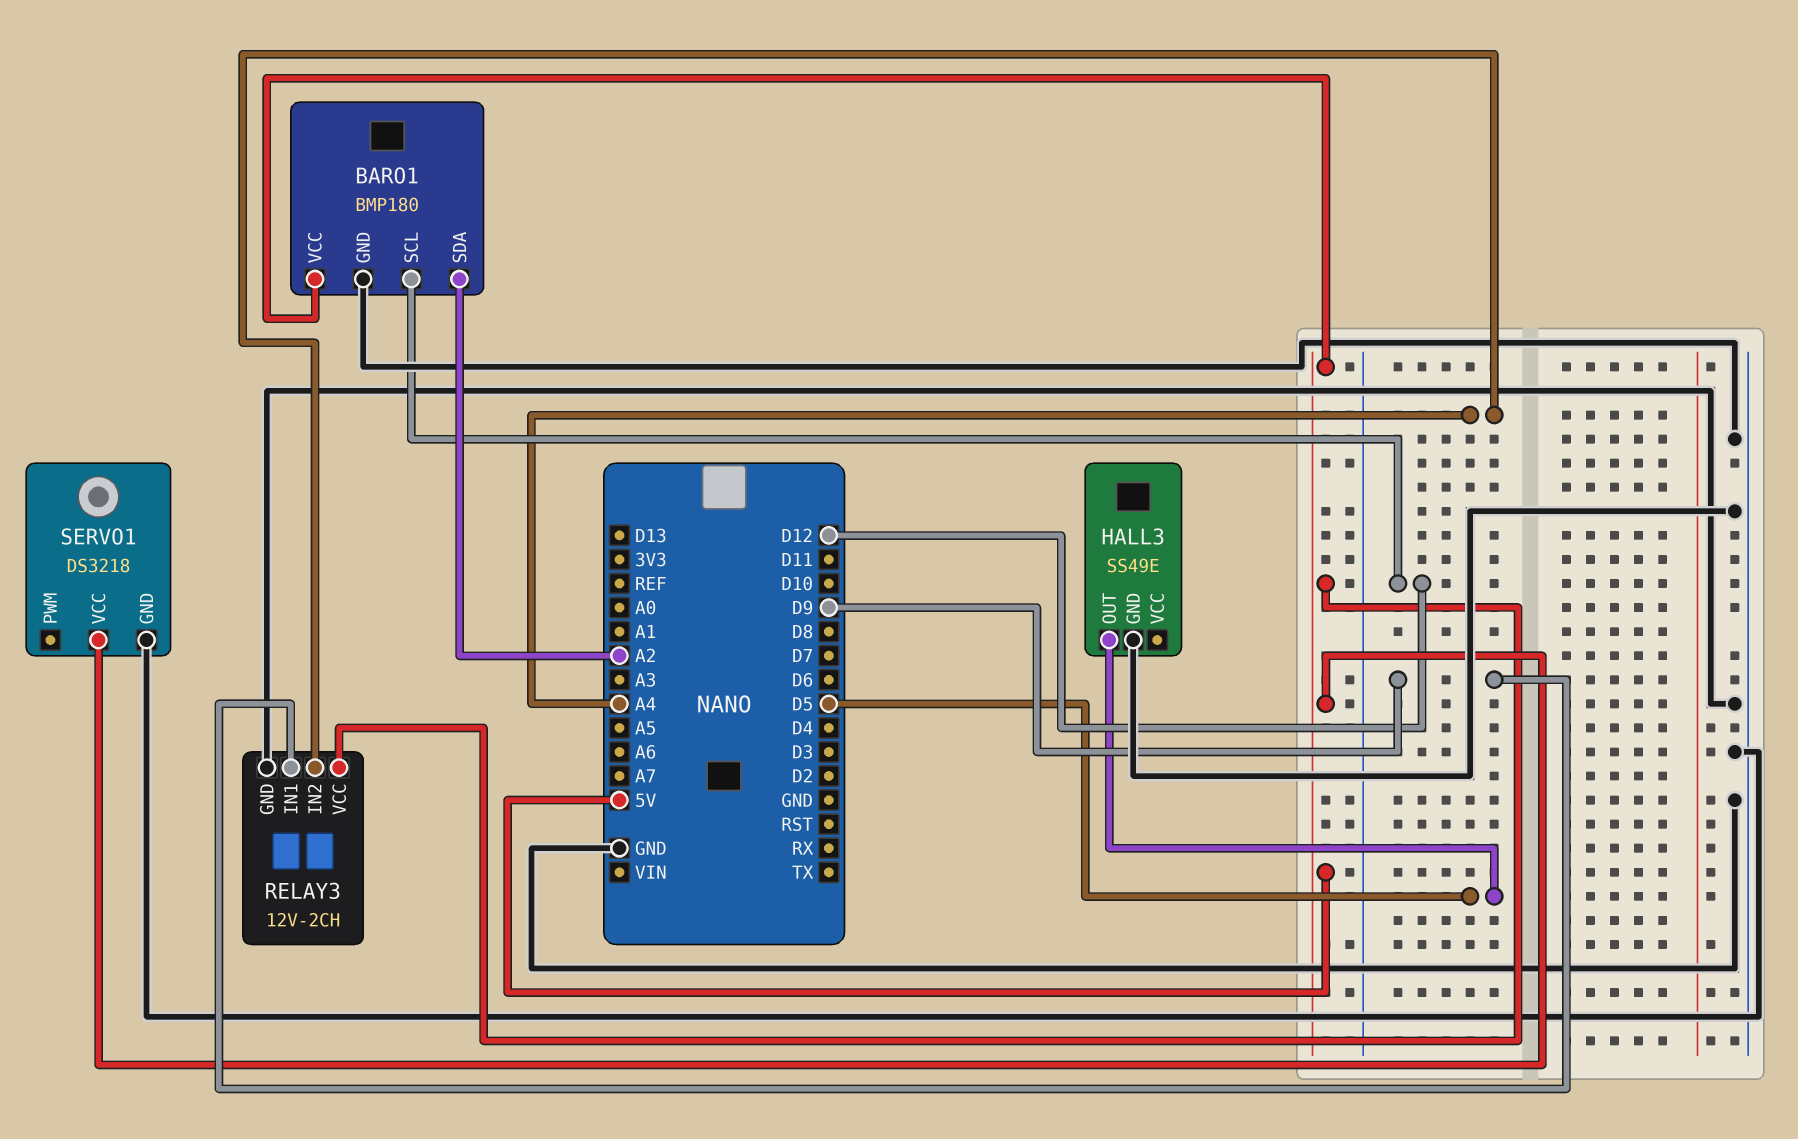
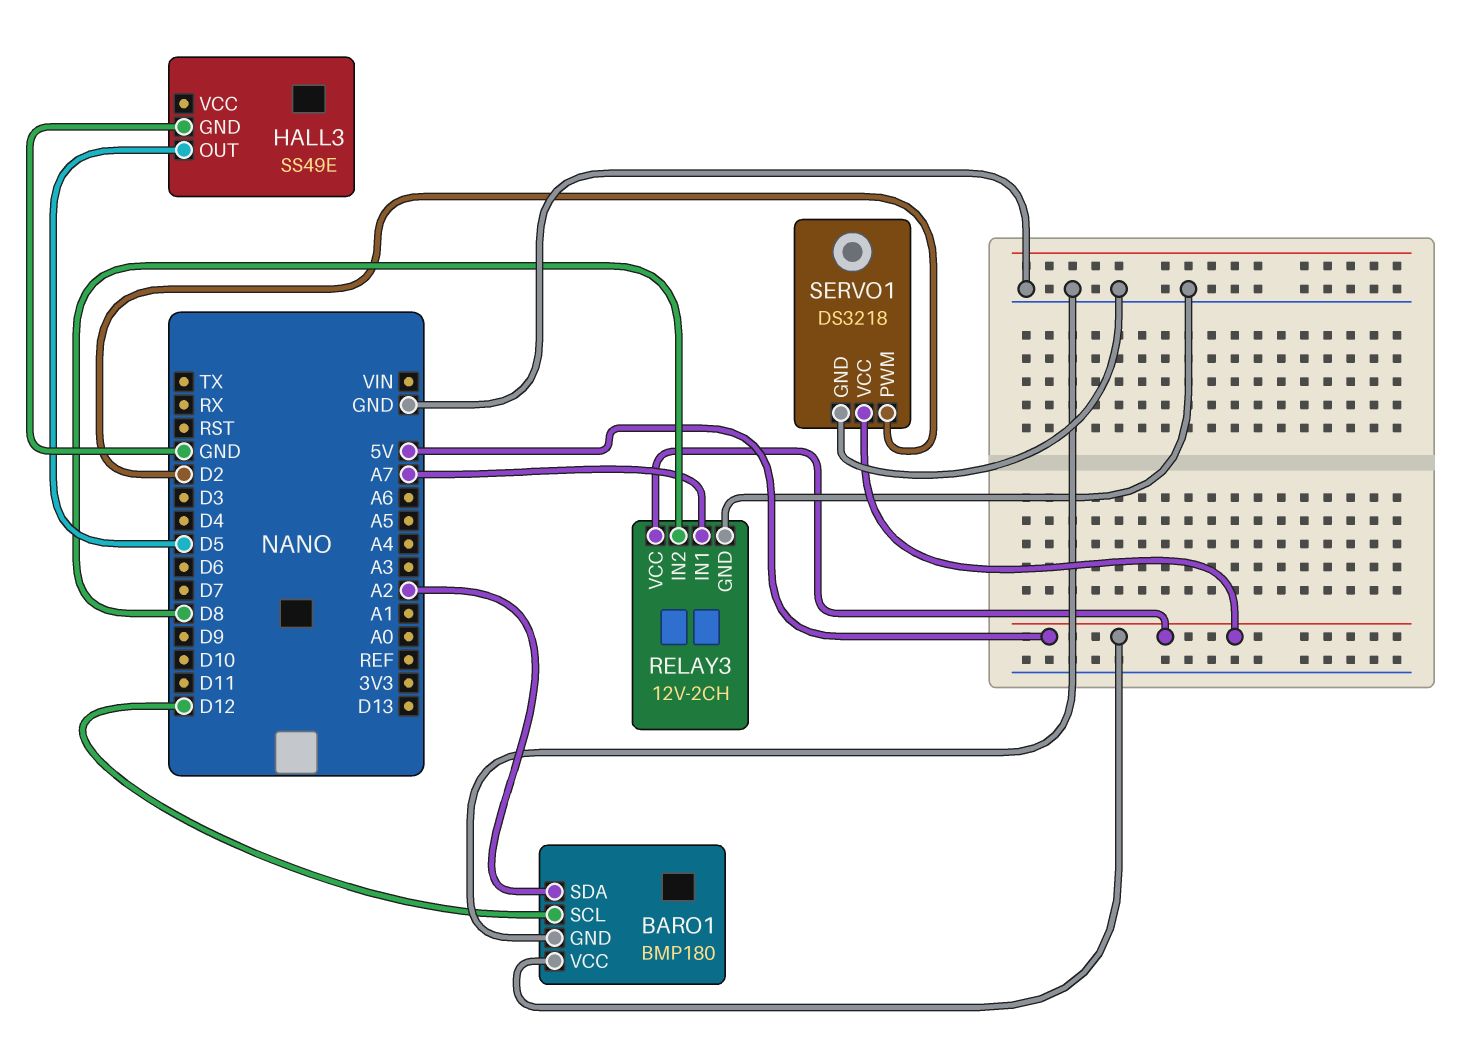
RELAY3 pin IN1: D9 -> A7
RELAY3 pin IN2: A4 -> D8
SERVO1 pin PWM: none -> D2

